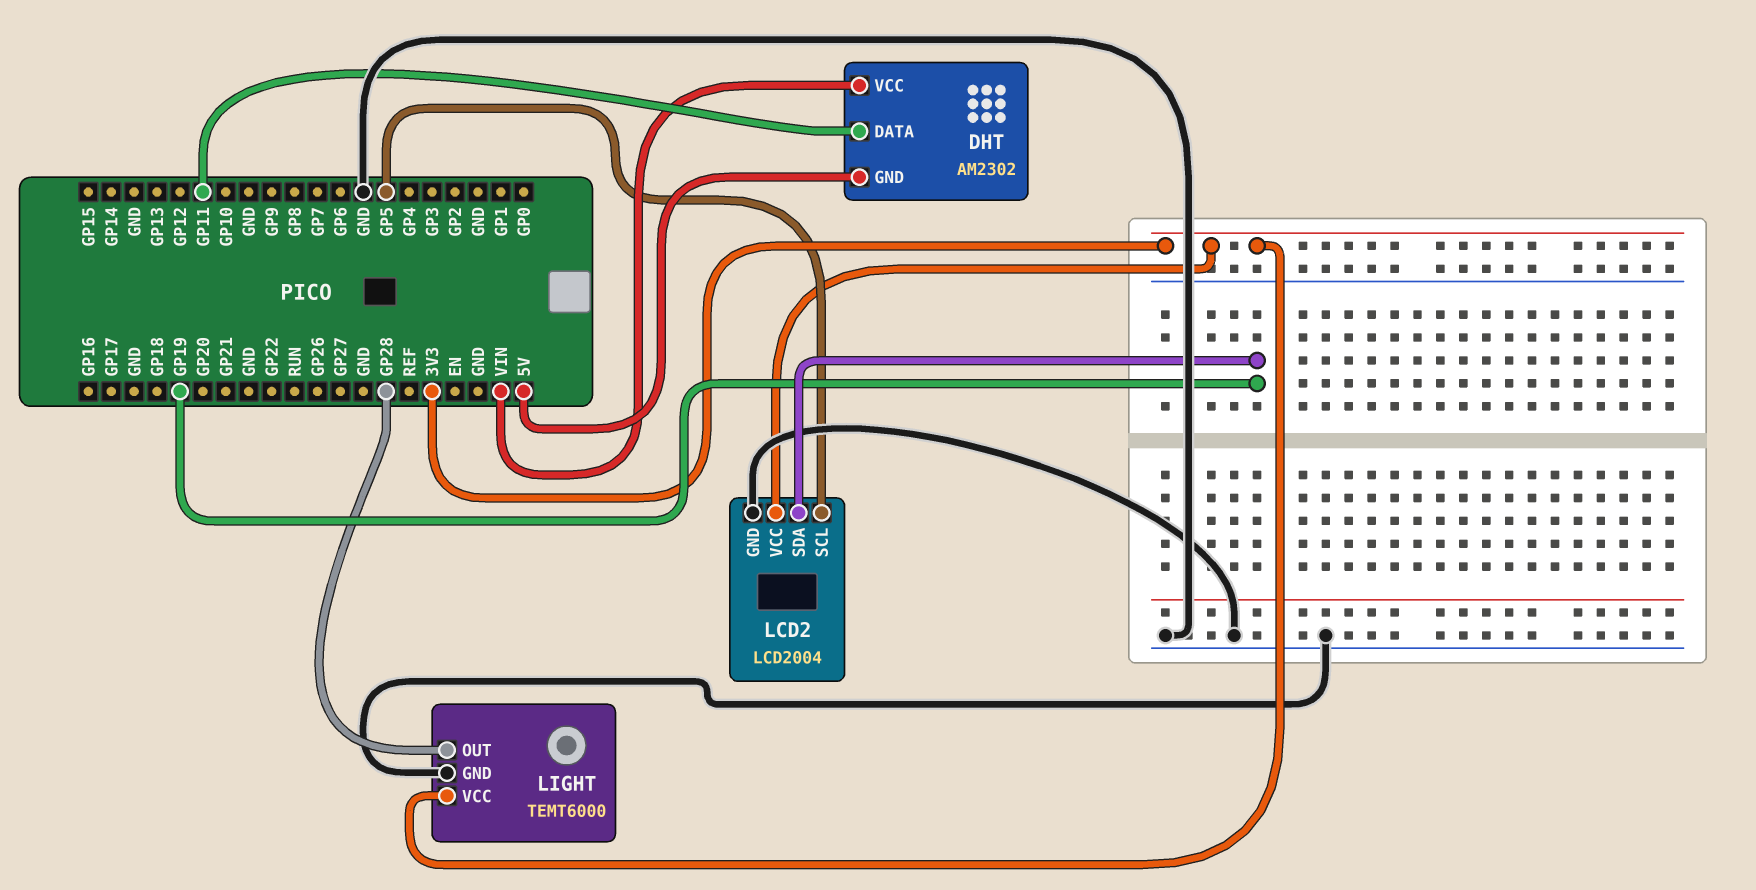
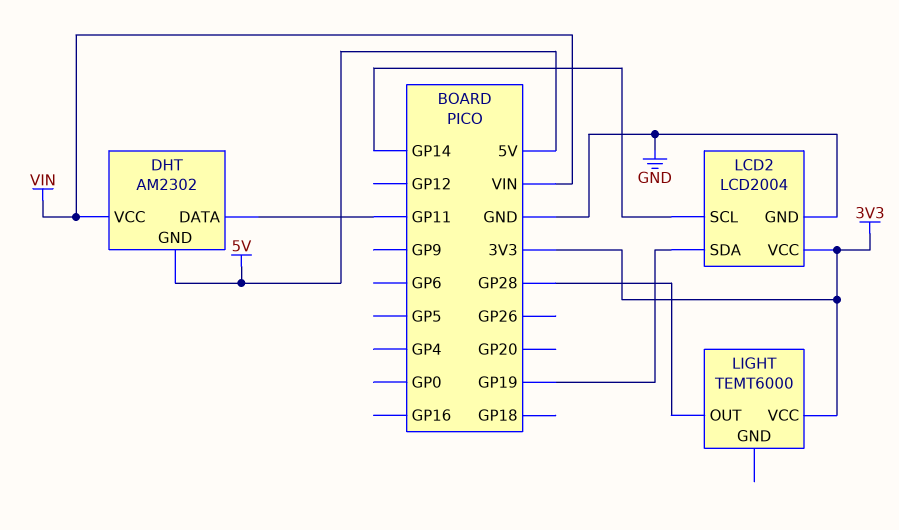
LCD2 pin SCL: GP5 -> GP14
LIGHT pin GND: GND -> none

